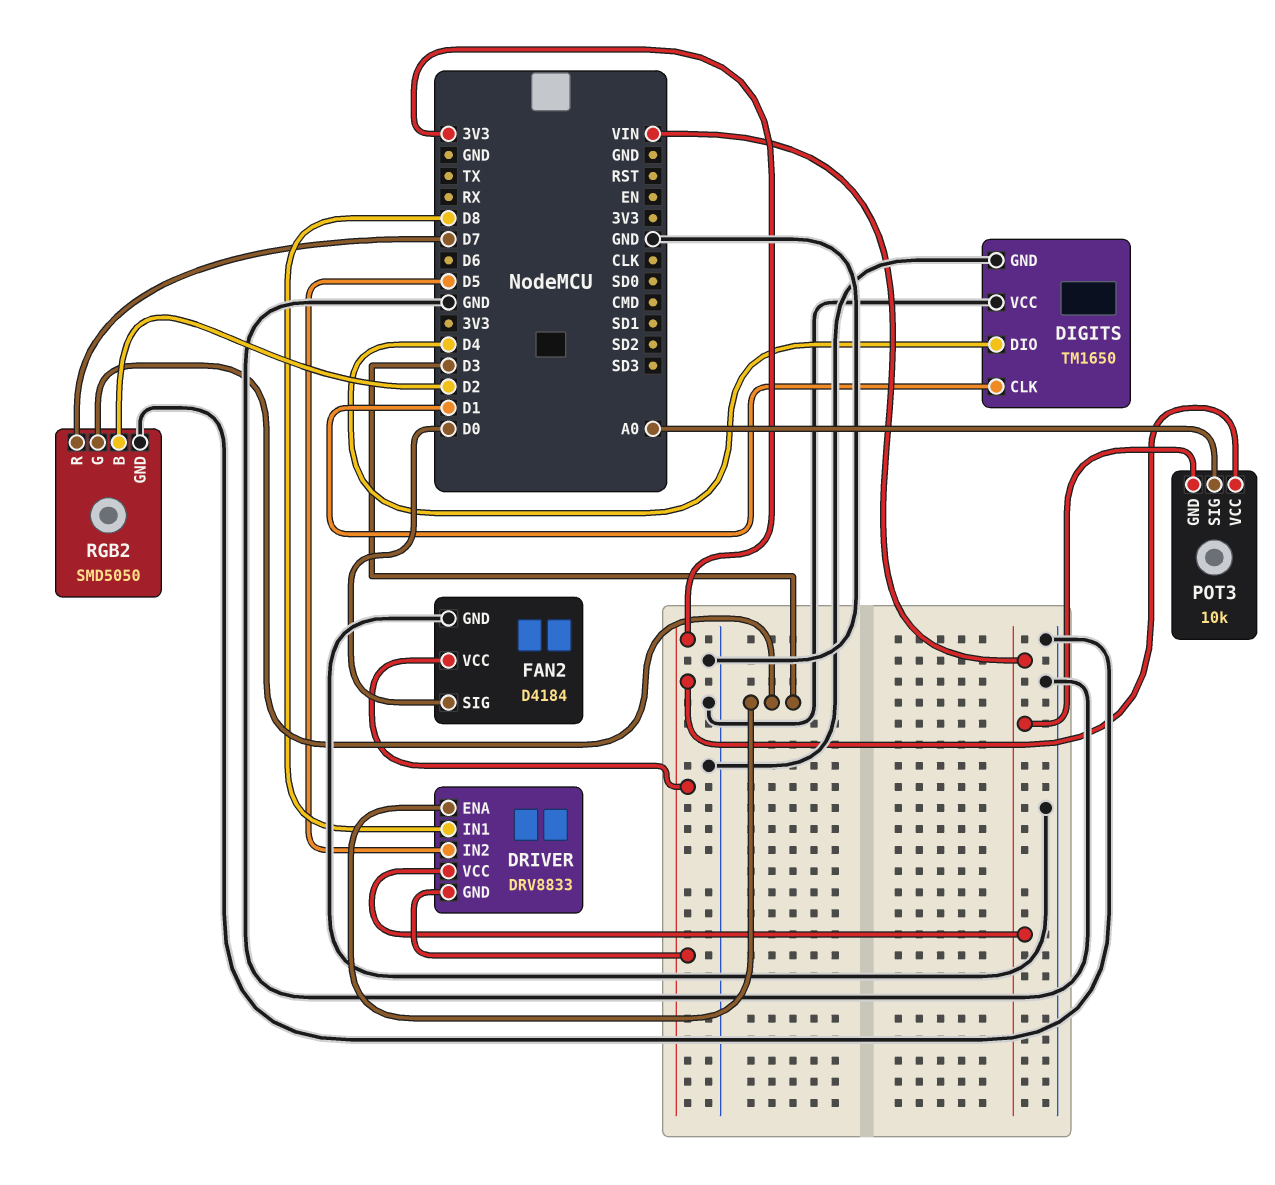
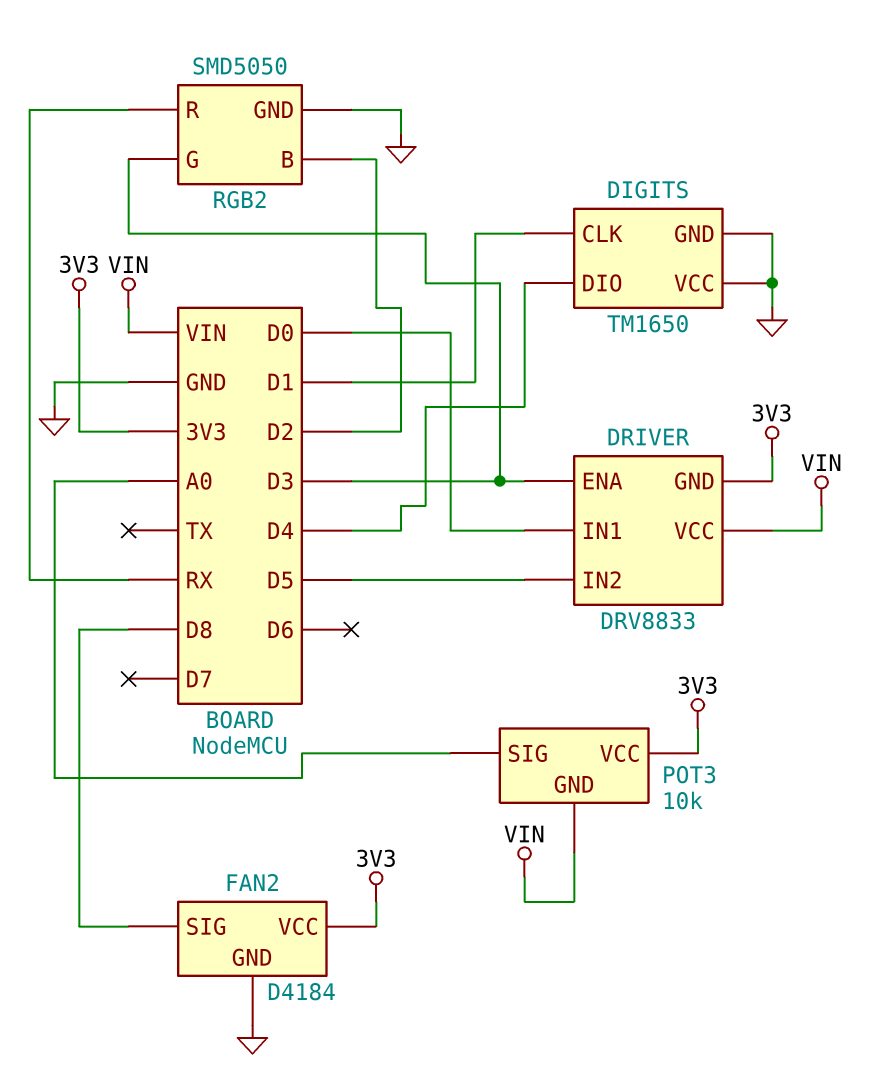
DRIVER pin IN1: D8 -> D0
FAN2 pin SIG: D0 -> D8
RGB2 pin R: D7 -> RX

